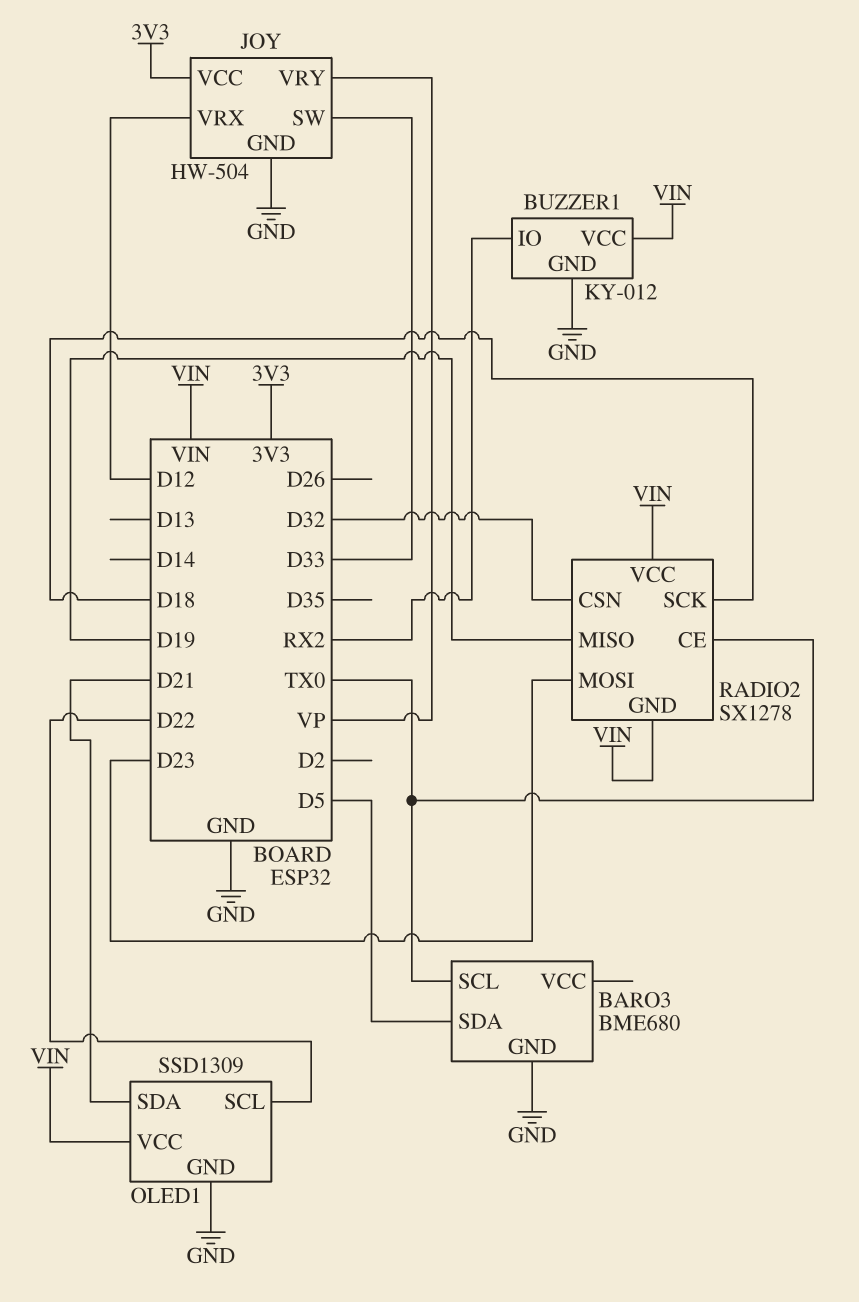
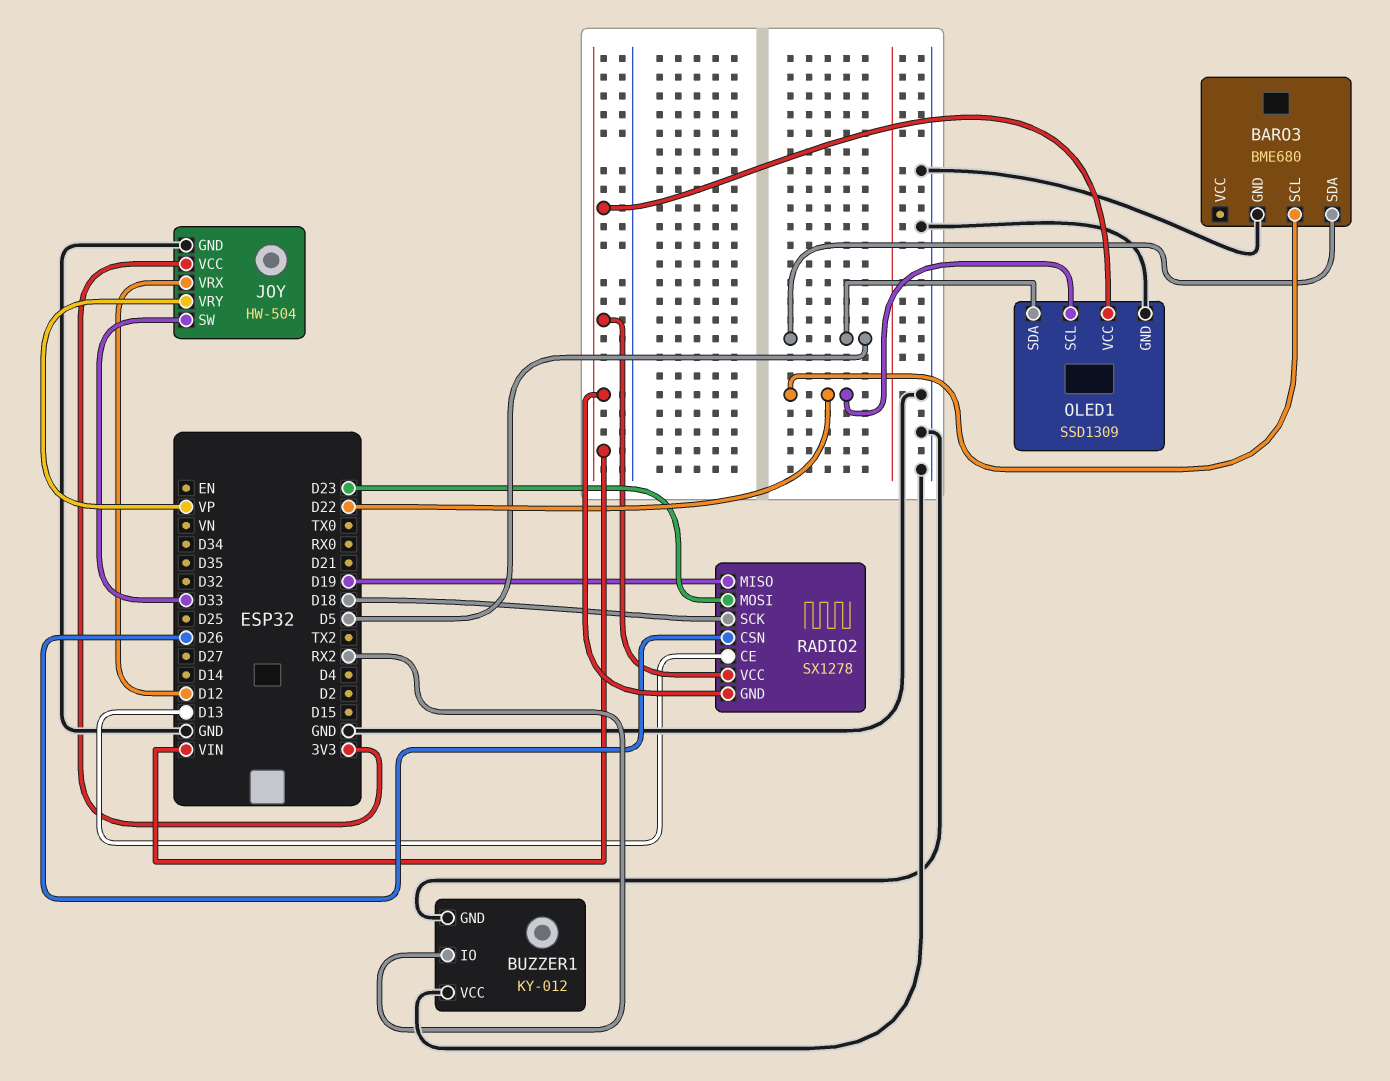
BARO3 pin SCL: TX0 -> D22
BUZZER1 pin VCC: VIN -> GND
OLED1 pin SDA: D21 -> D5
RADIO2 pin CE: TX0 -> D13
RADIO2 pin CSN: D32 -> D26

